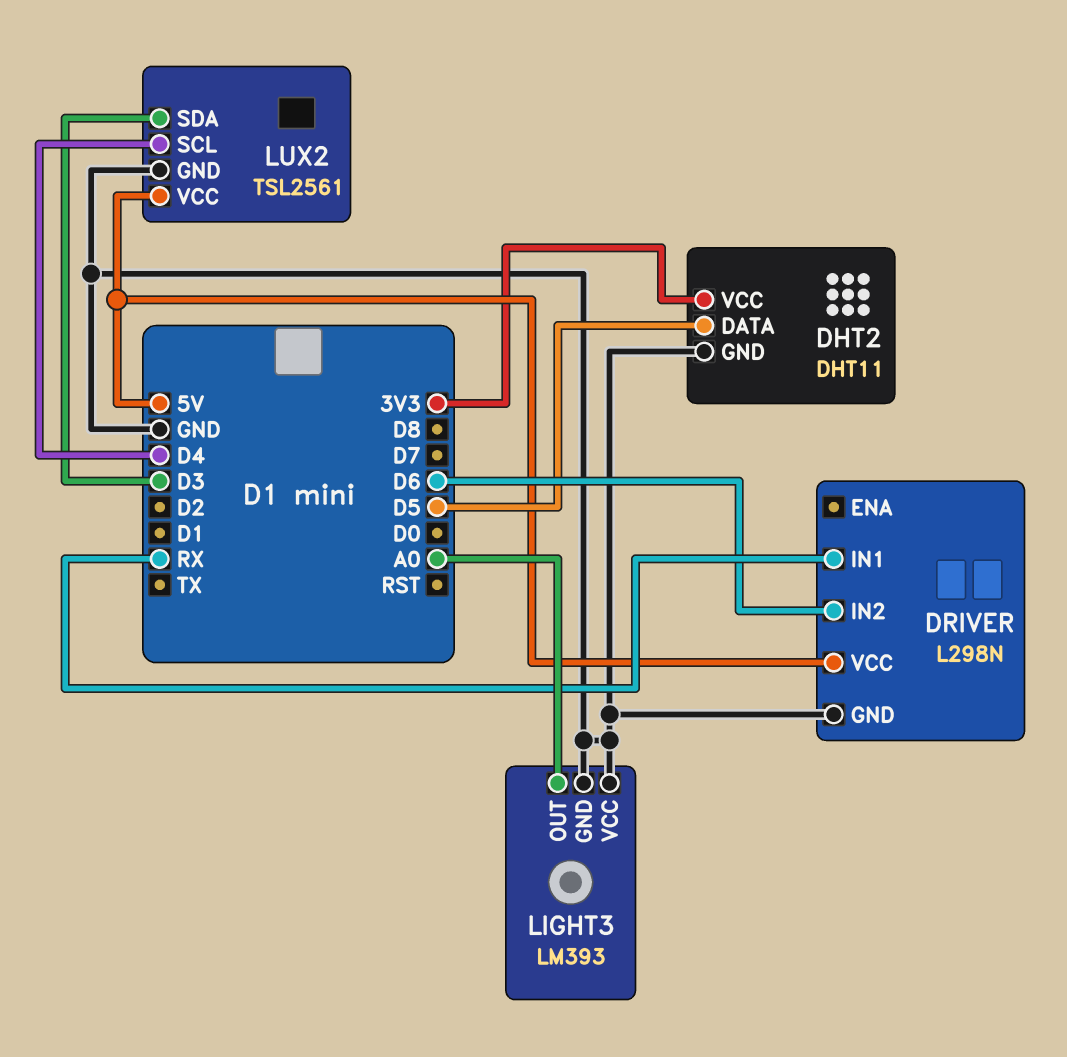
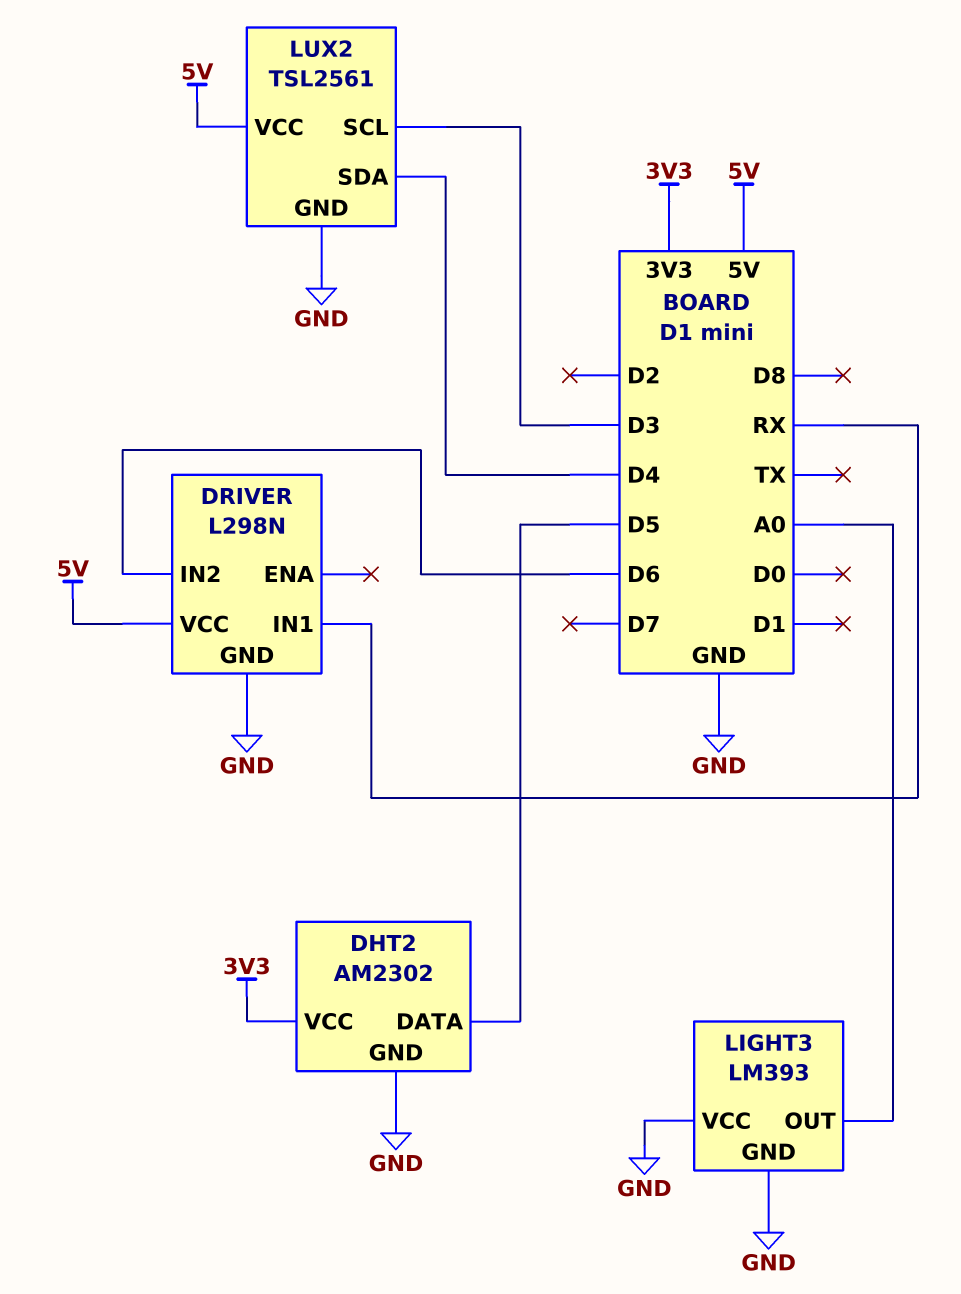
DHT2: DHT11 -> AM2302
LUX2 pin SCL: D4 -> D3
LUX2 pin SDA: D3 -> D4

